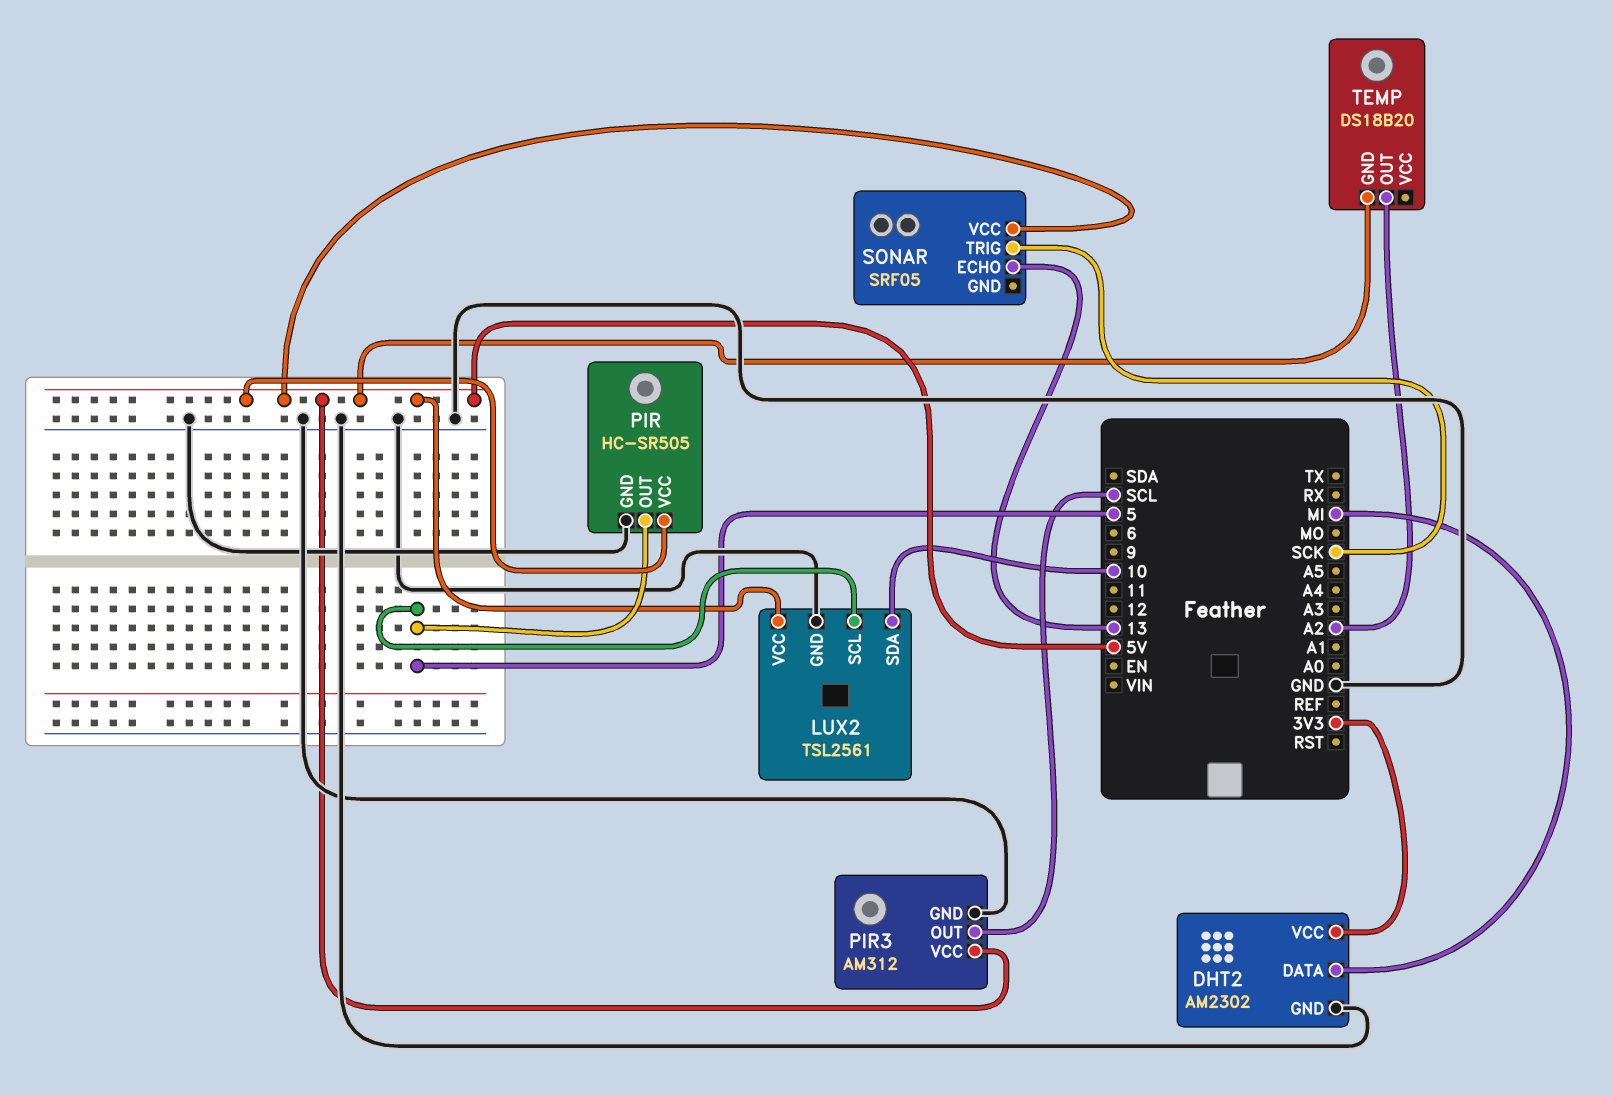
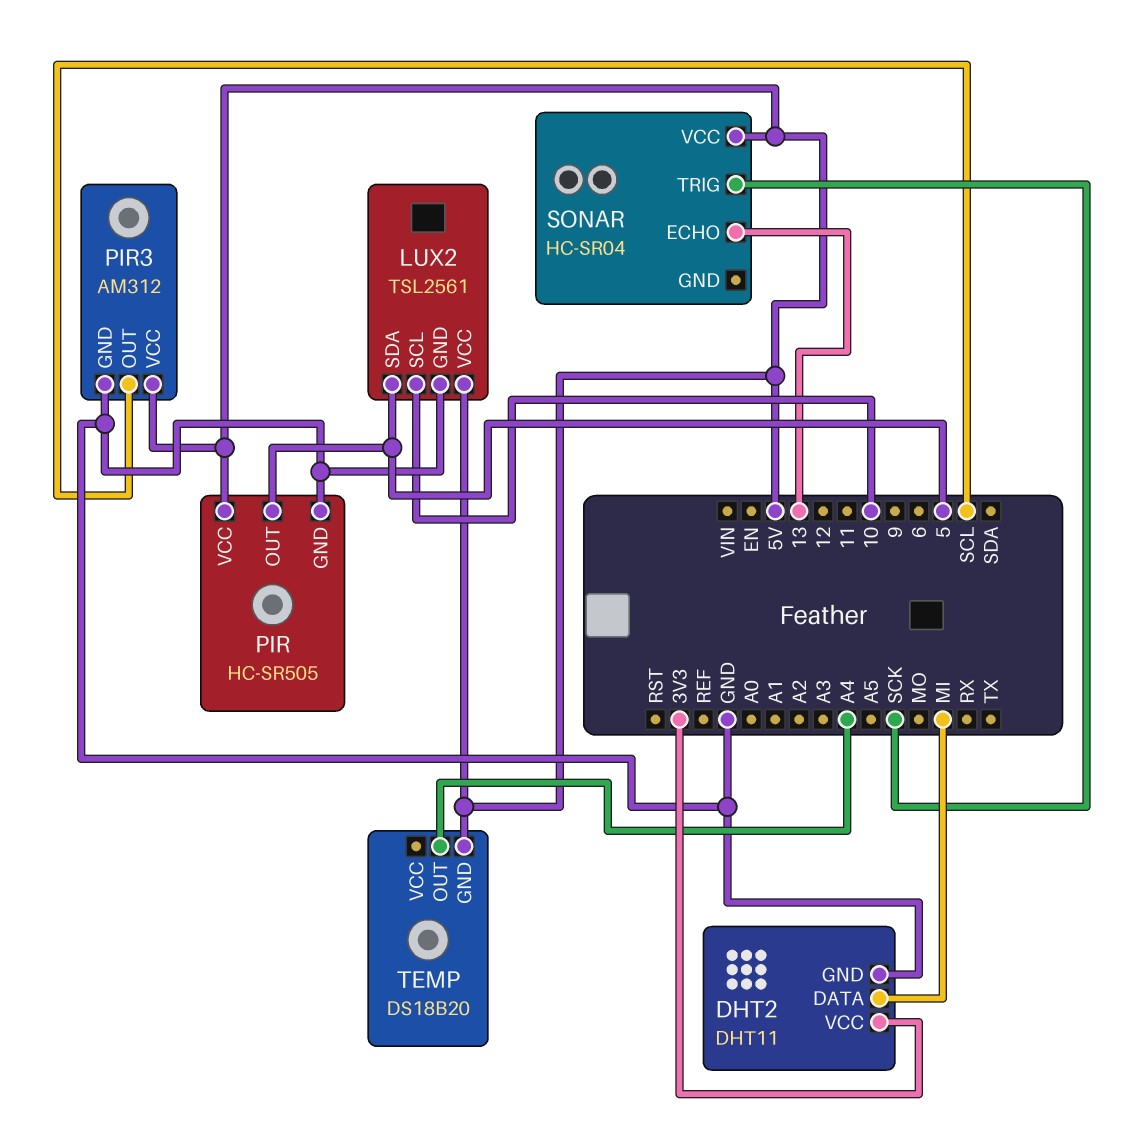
DHT2: AM2302 -> DHT11
LUX2 pin SCL: 5 -> 10
LUX2 pin SDA: 10 -> 5
SONAR: SRF05 -> HC-SR04
TEMP pin OUT: A2 -> A4

